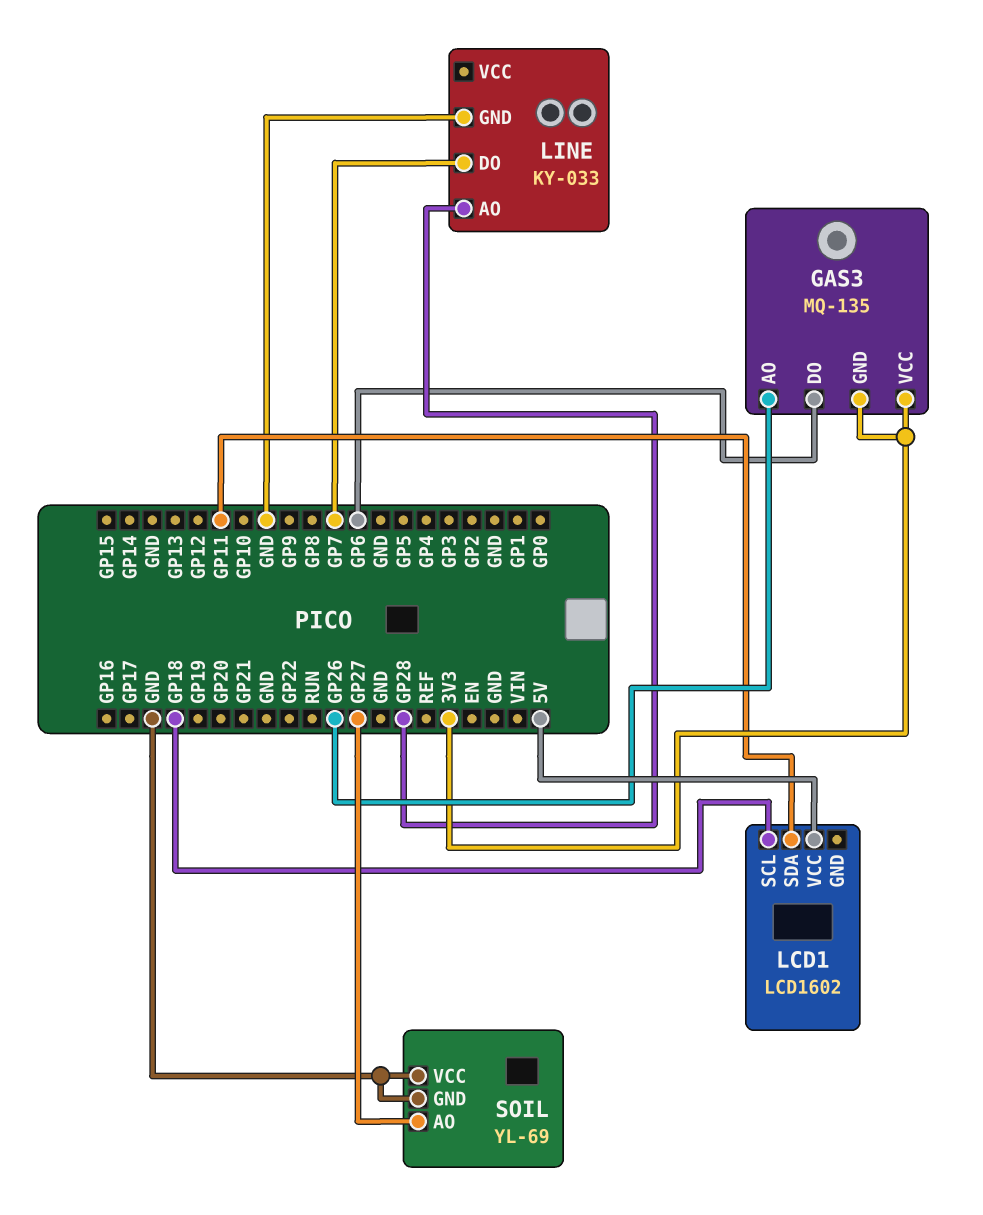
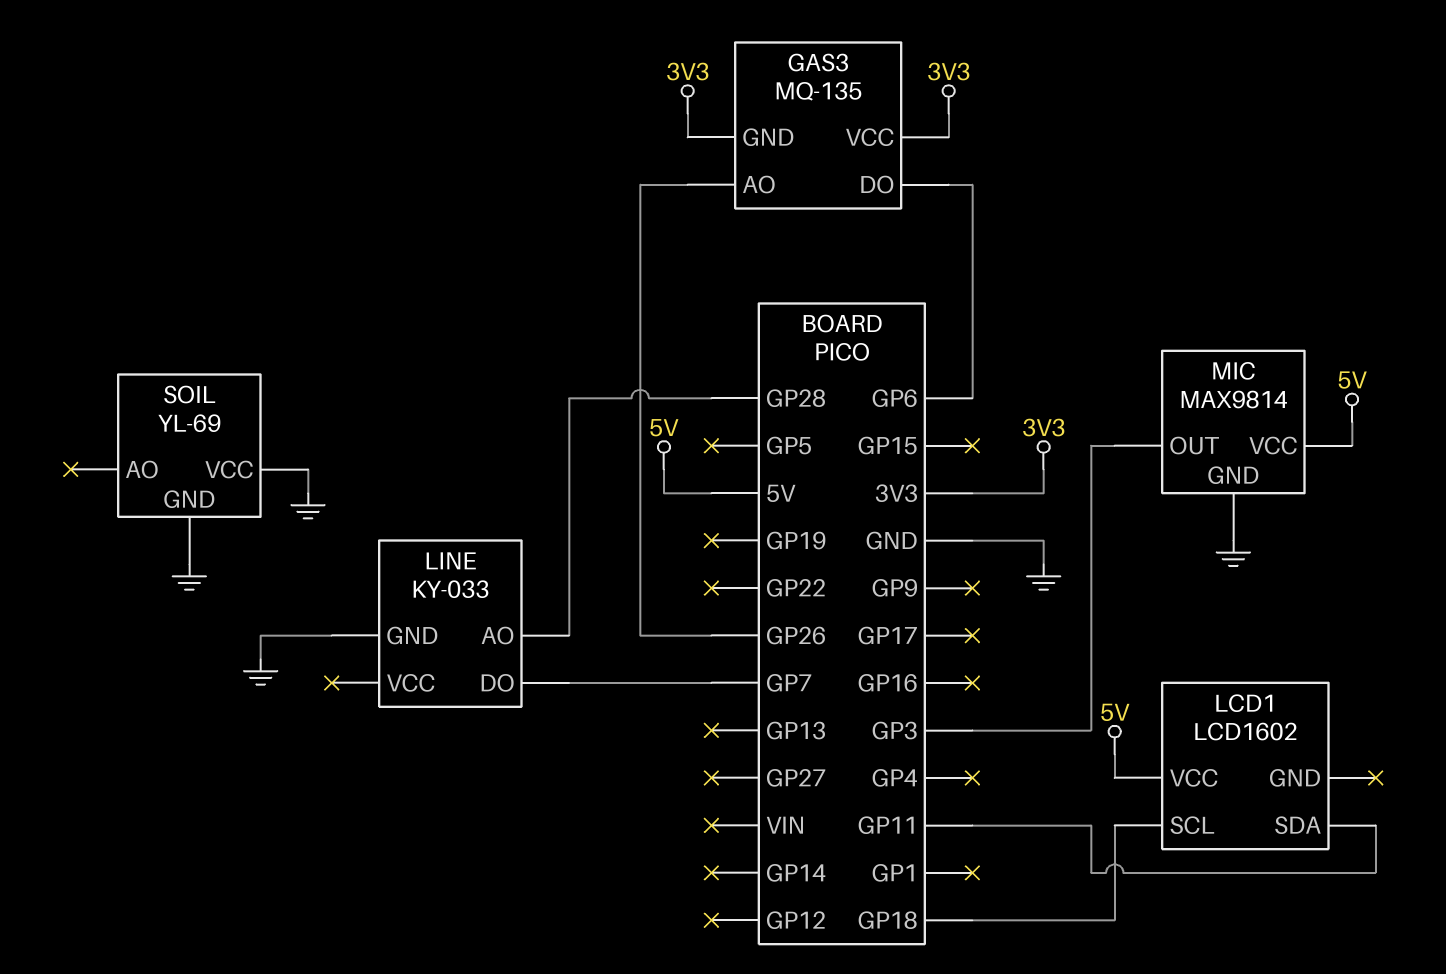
MIC: none -> MAX9814
MIC pin GND: none -> GND
MIC pin OUT: none -> GP3
MIC pin VCC: none -> 5V
SOIL pin AO: GP27 -> none

